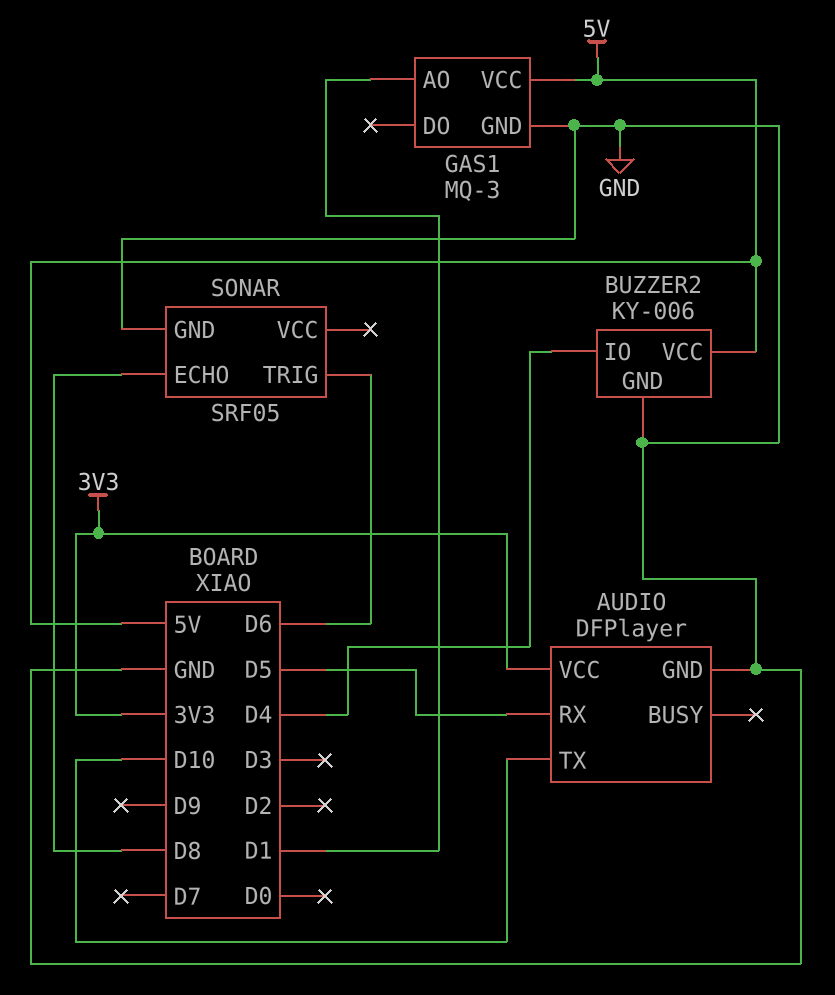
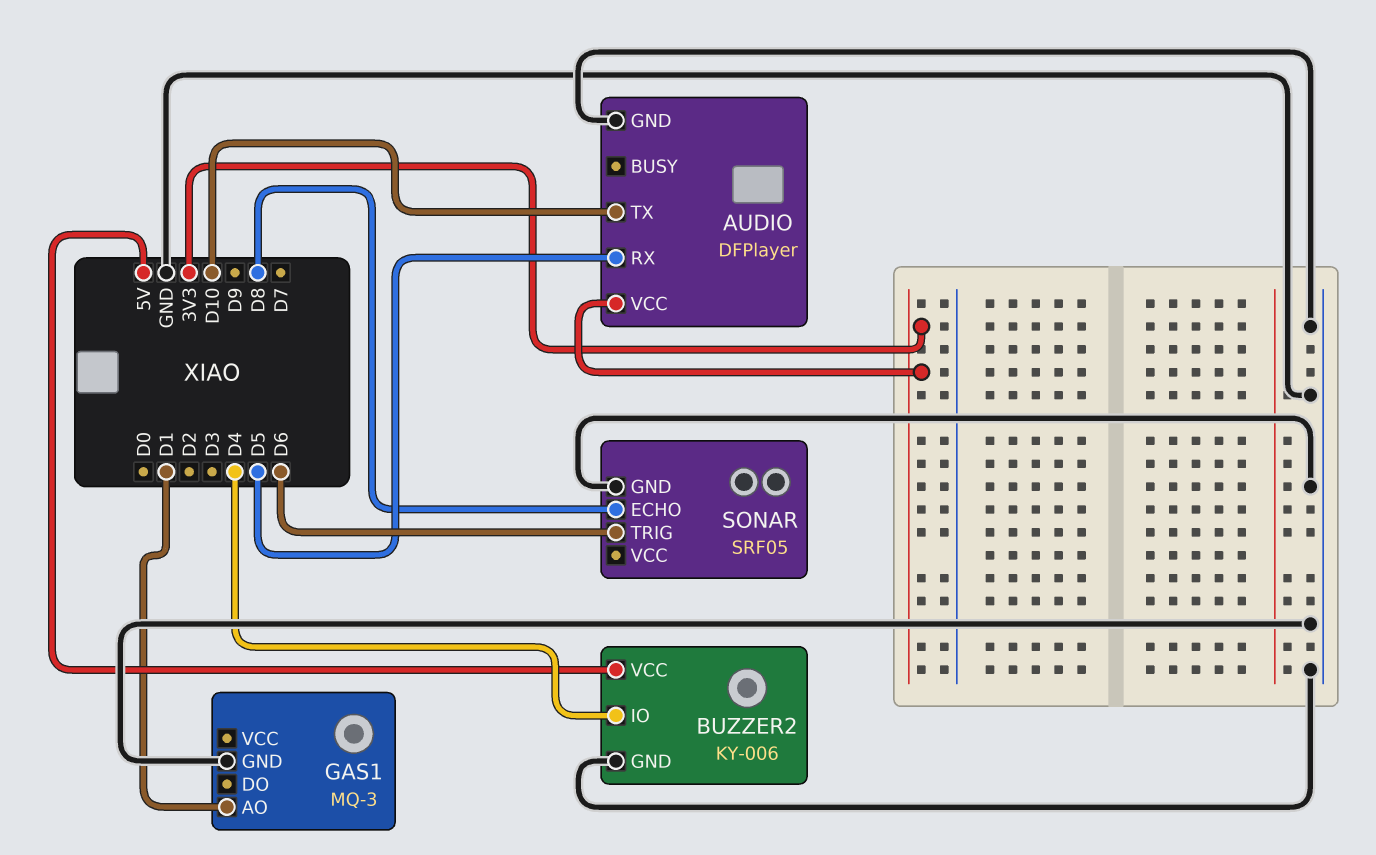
GAS1 pin VCC: 5V -> none

